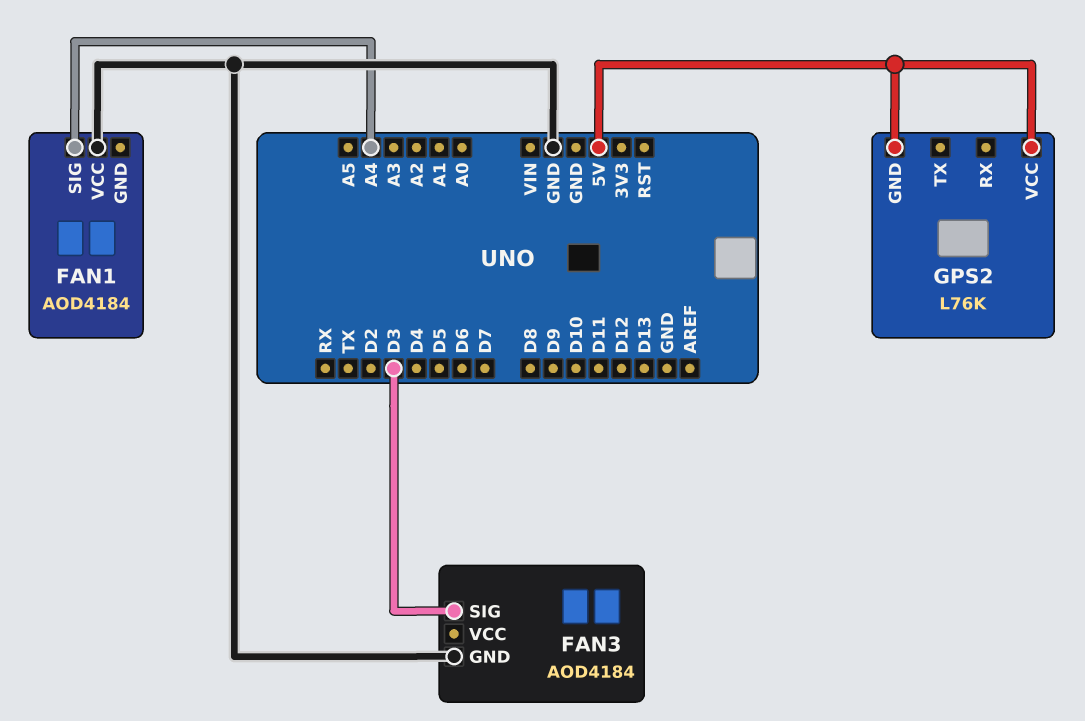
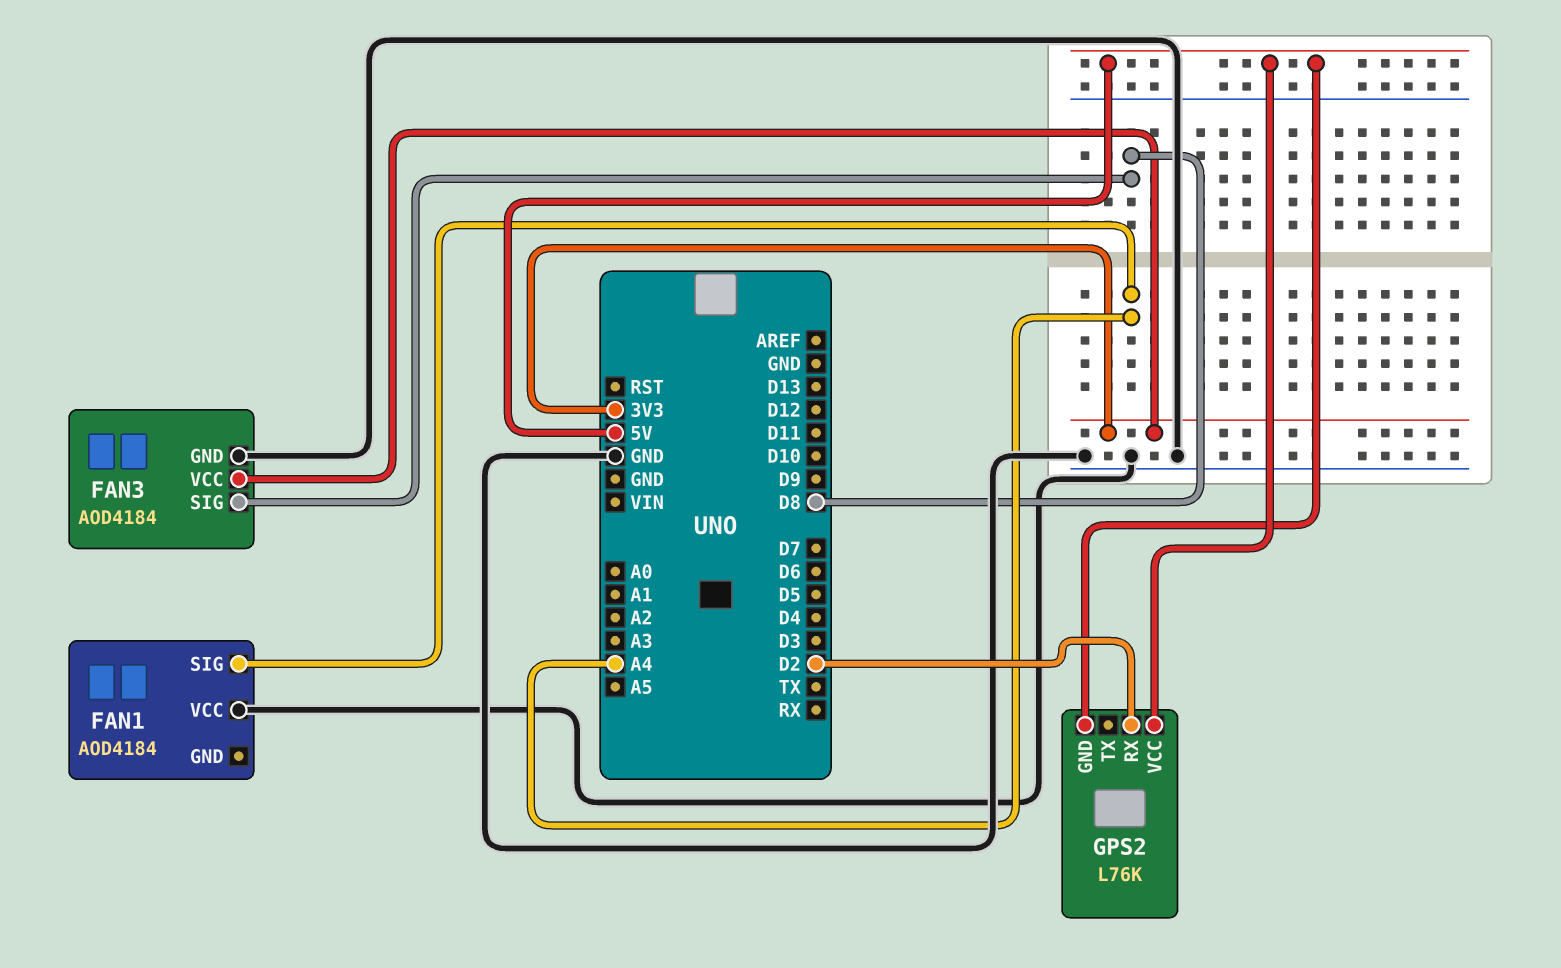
FAN3 pin SIG: D3 -> D8
FAN3 pin VCC: none -> 3V3
GPS2 pin RX: none -> D2

